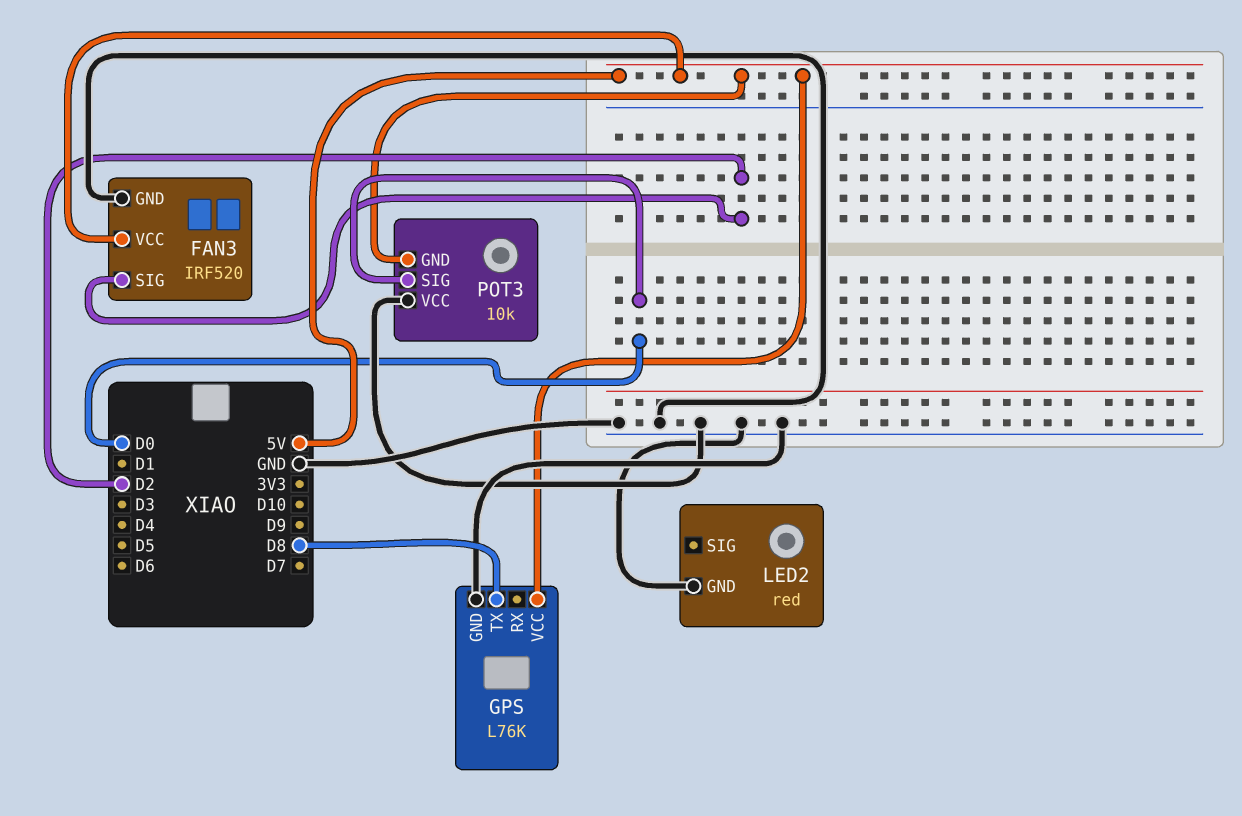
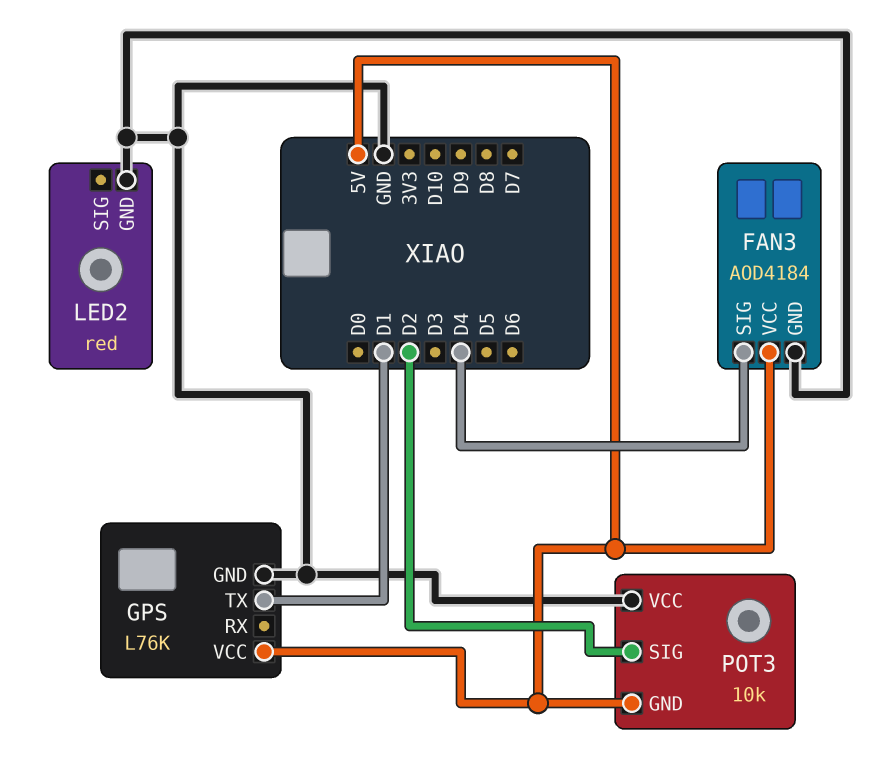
FAN3: IRF520 -> AOD4184
FAN3 pin SIG: D2 -> D4
GPS pin TX: D8 -> D1
POT3 pin SIG: D0 -> D2

